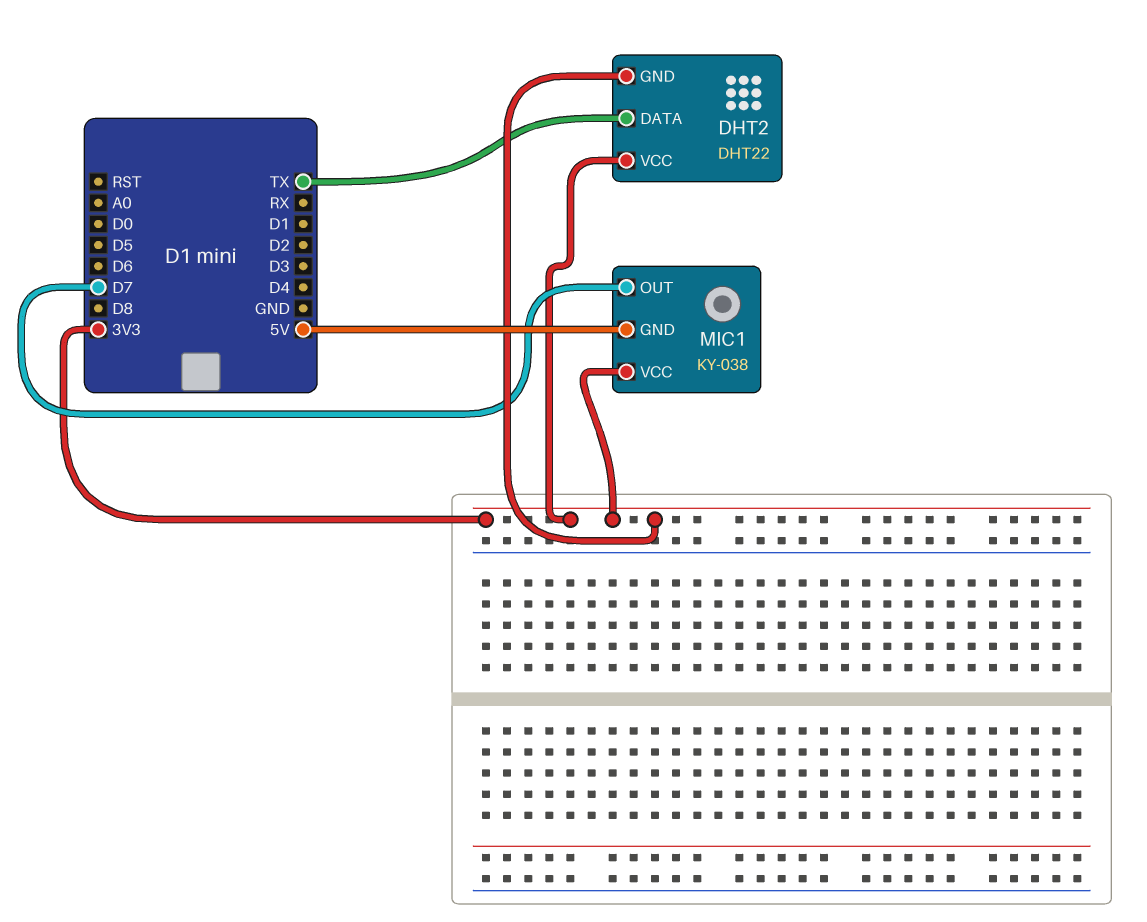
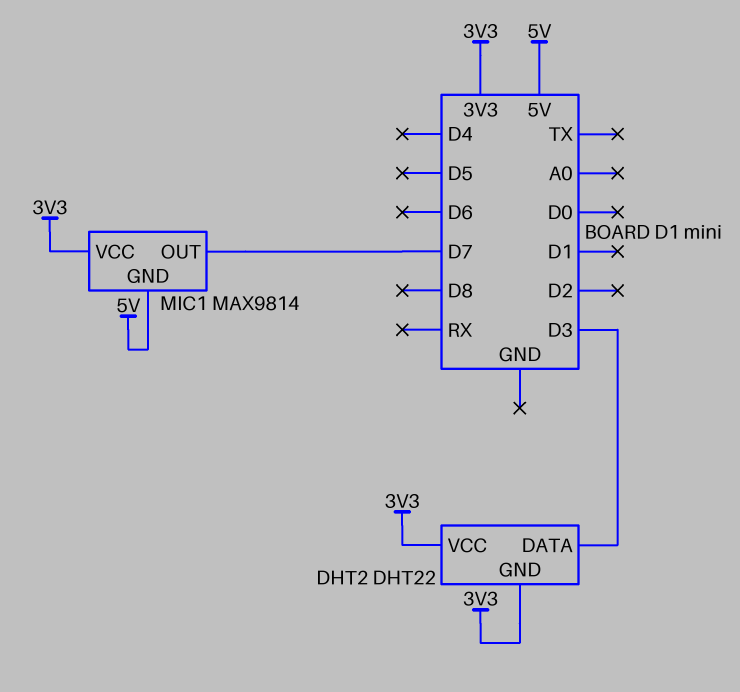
DHT2 pin DATA: TX -> D3
MIC1: KY-038 -> MAX9814

